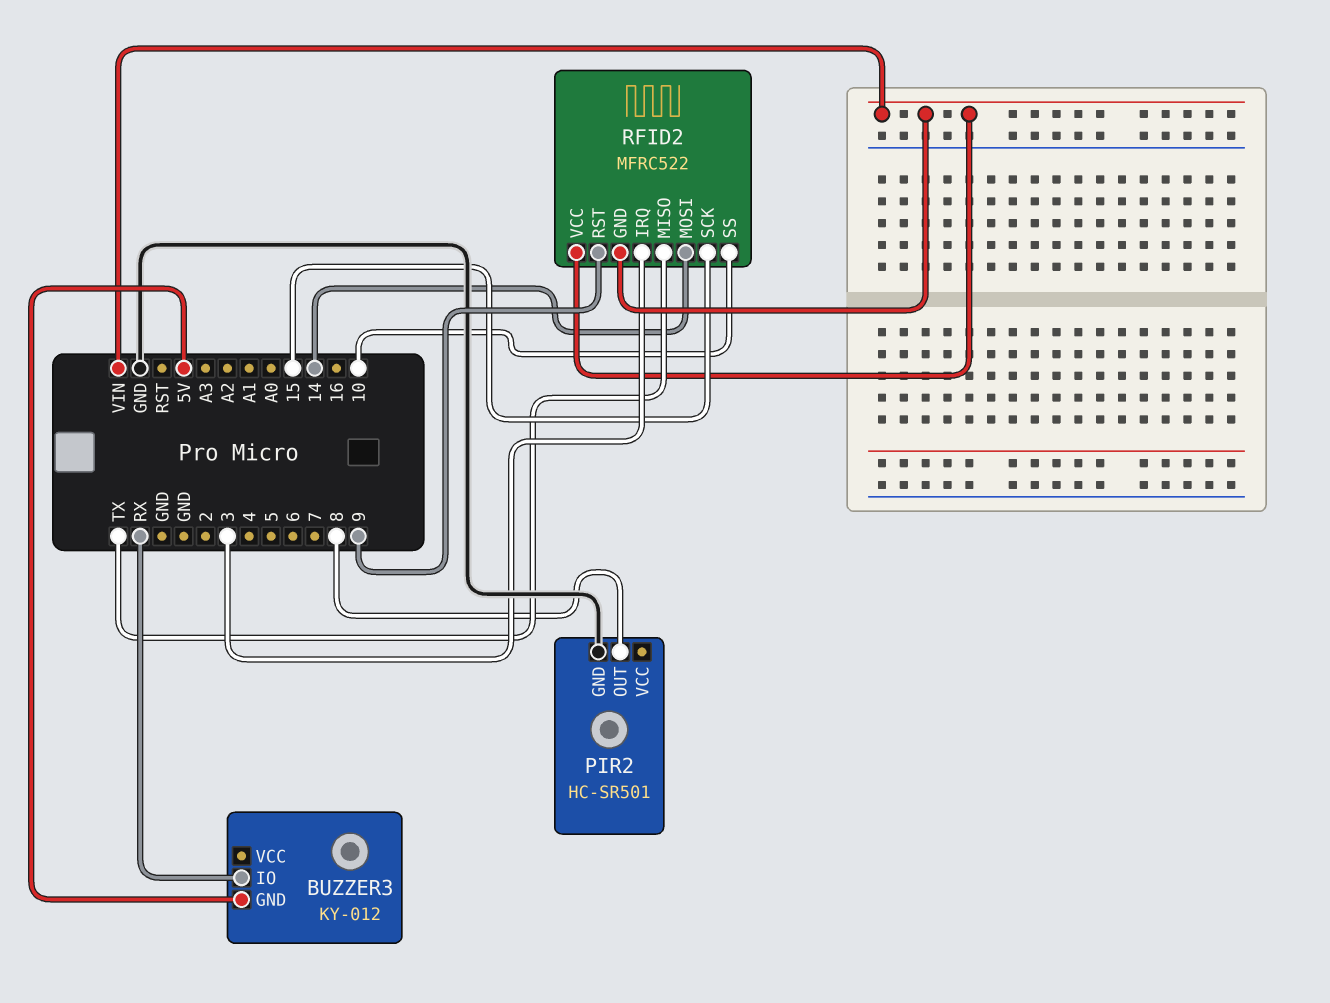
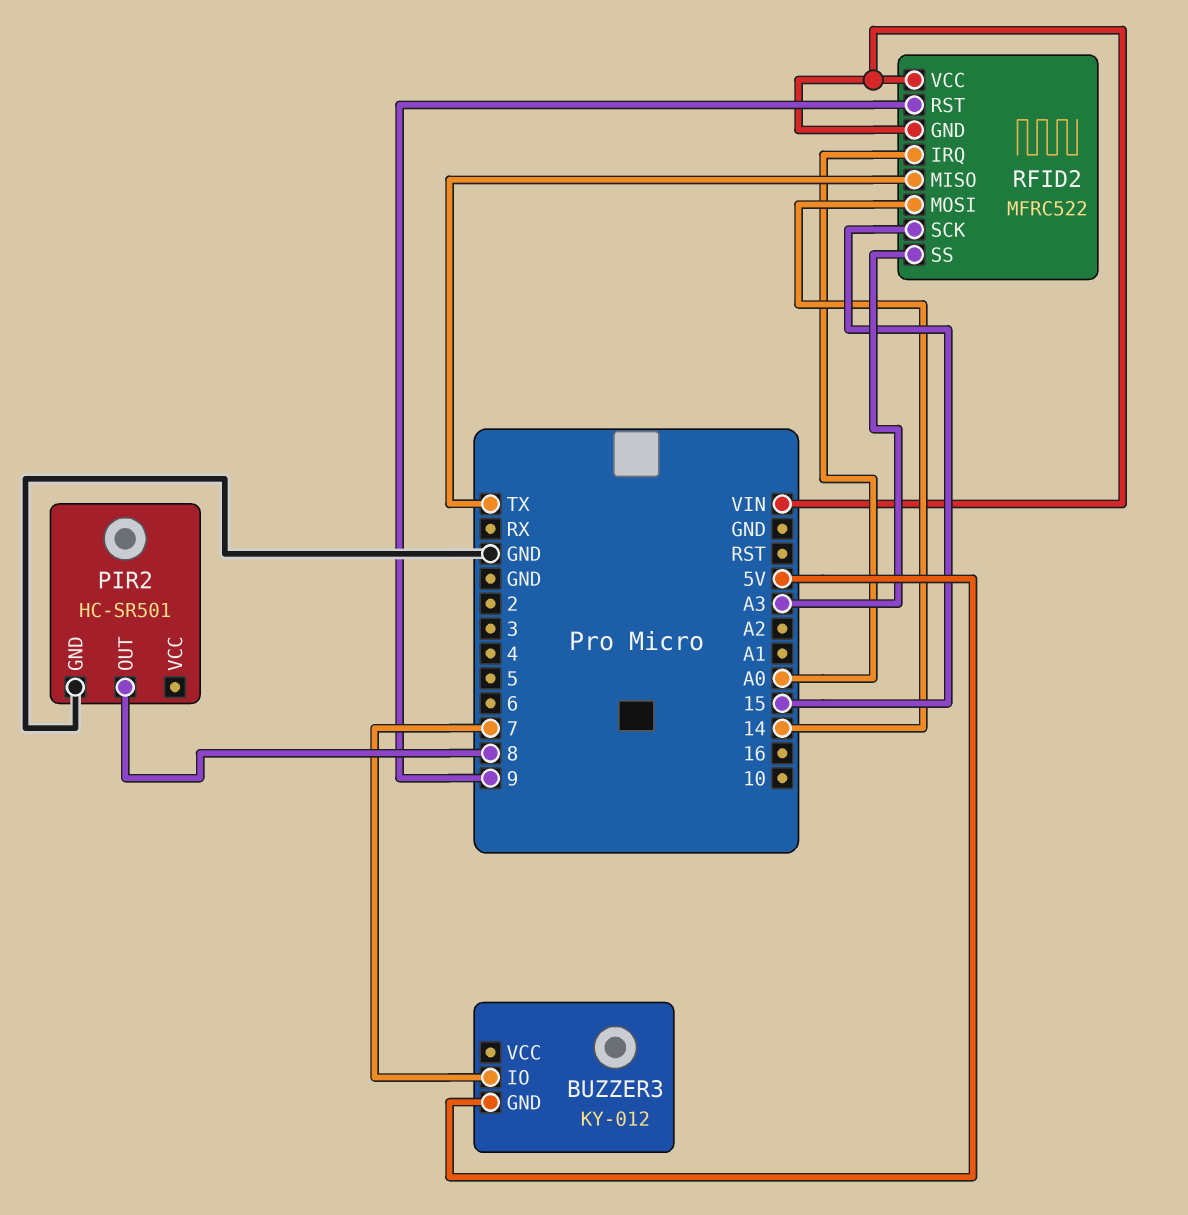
BUZZER3 pin IO: RX -> 7
RFID2 pin IRQ: 3 -> A0
RFID2 pin SS: 10 -> A3

